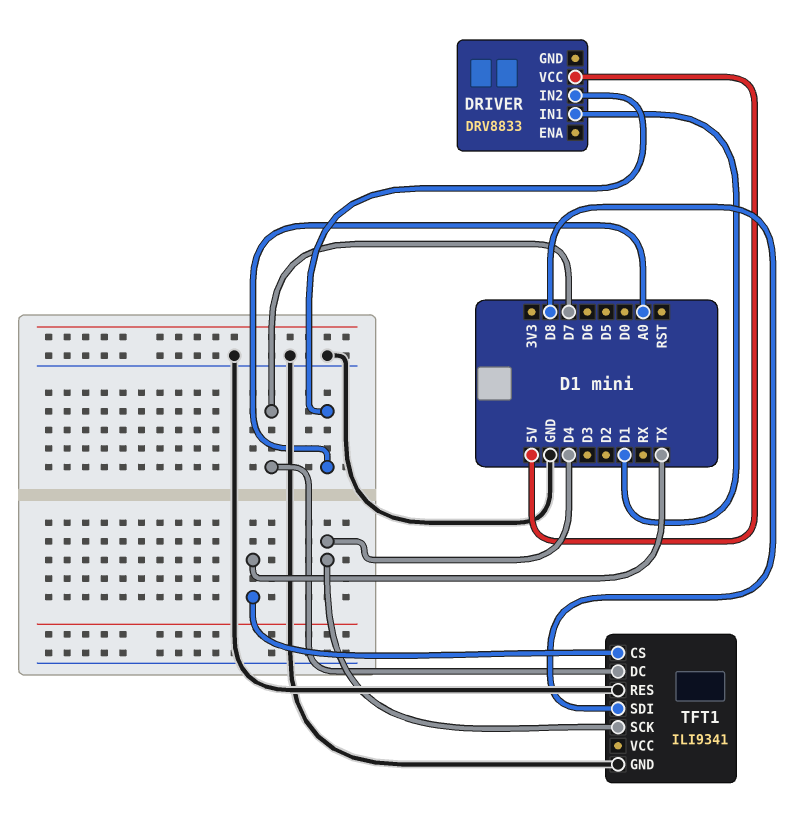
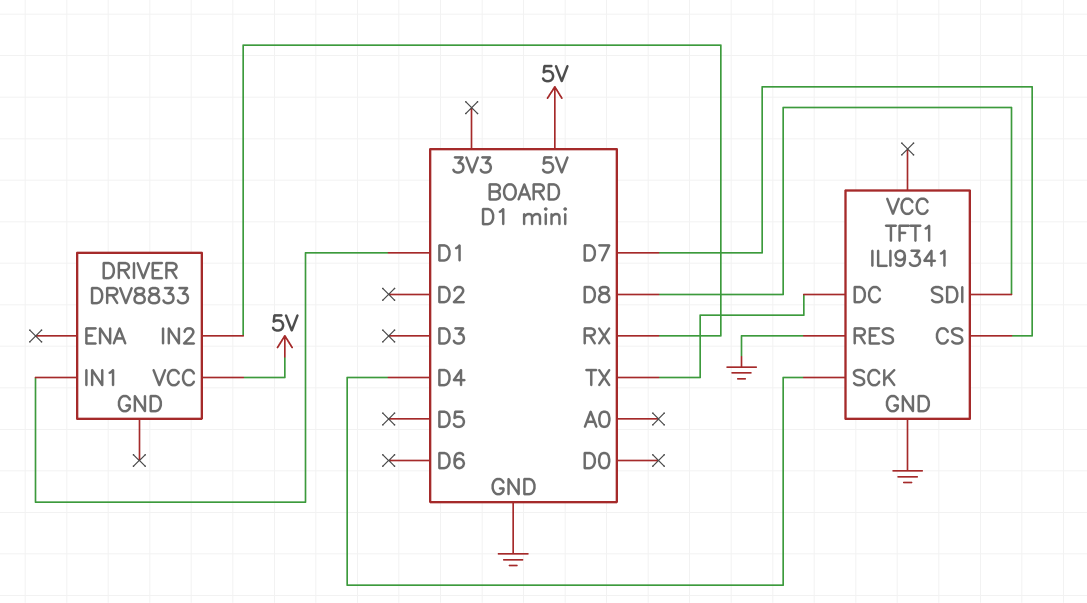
DRIVER pin IN2: A0 -> RX
TFT1 pin CS: TX -> D7
TFT1 pin DC: D7 -> TX

